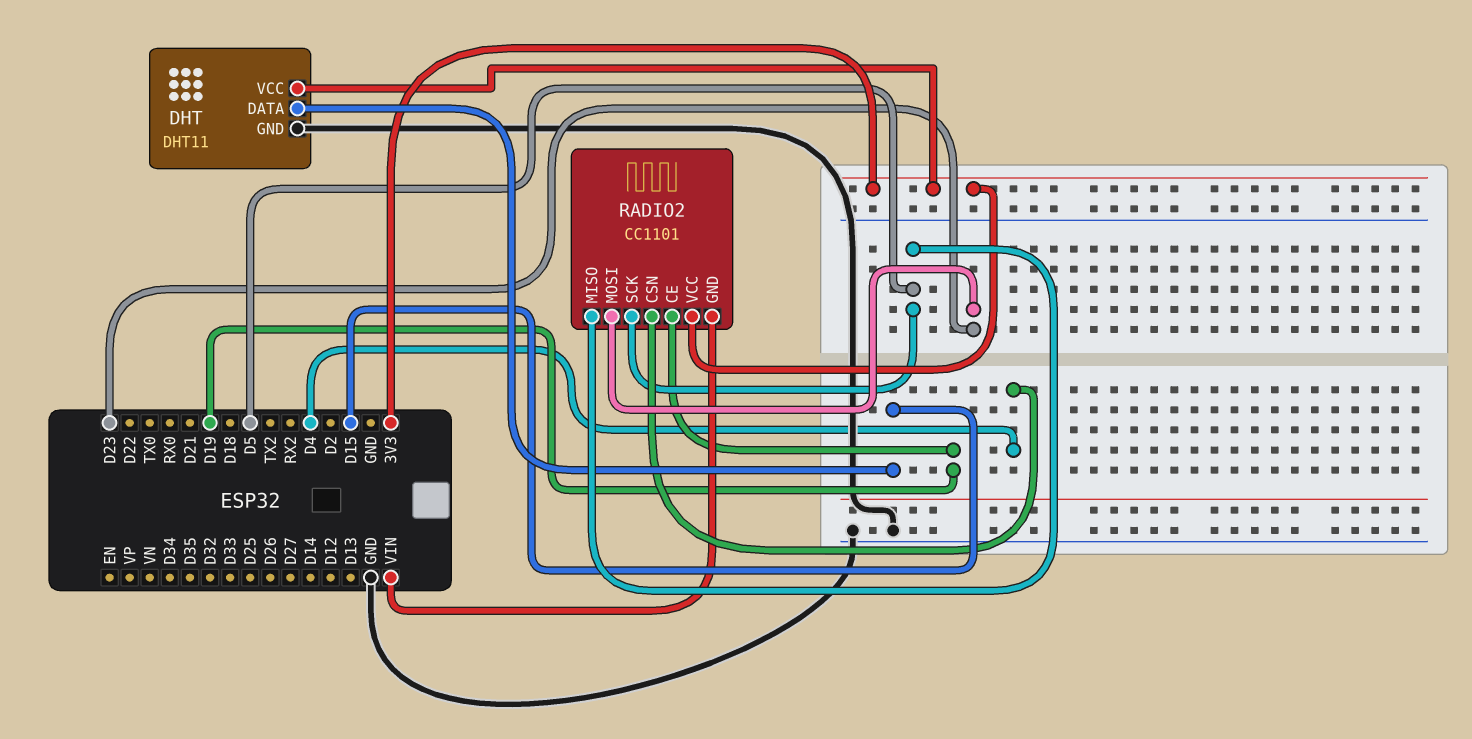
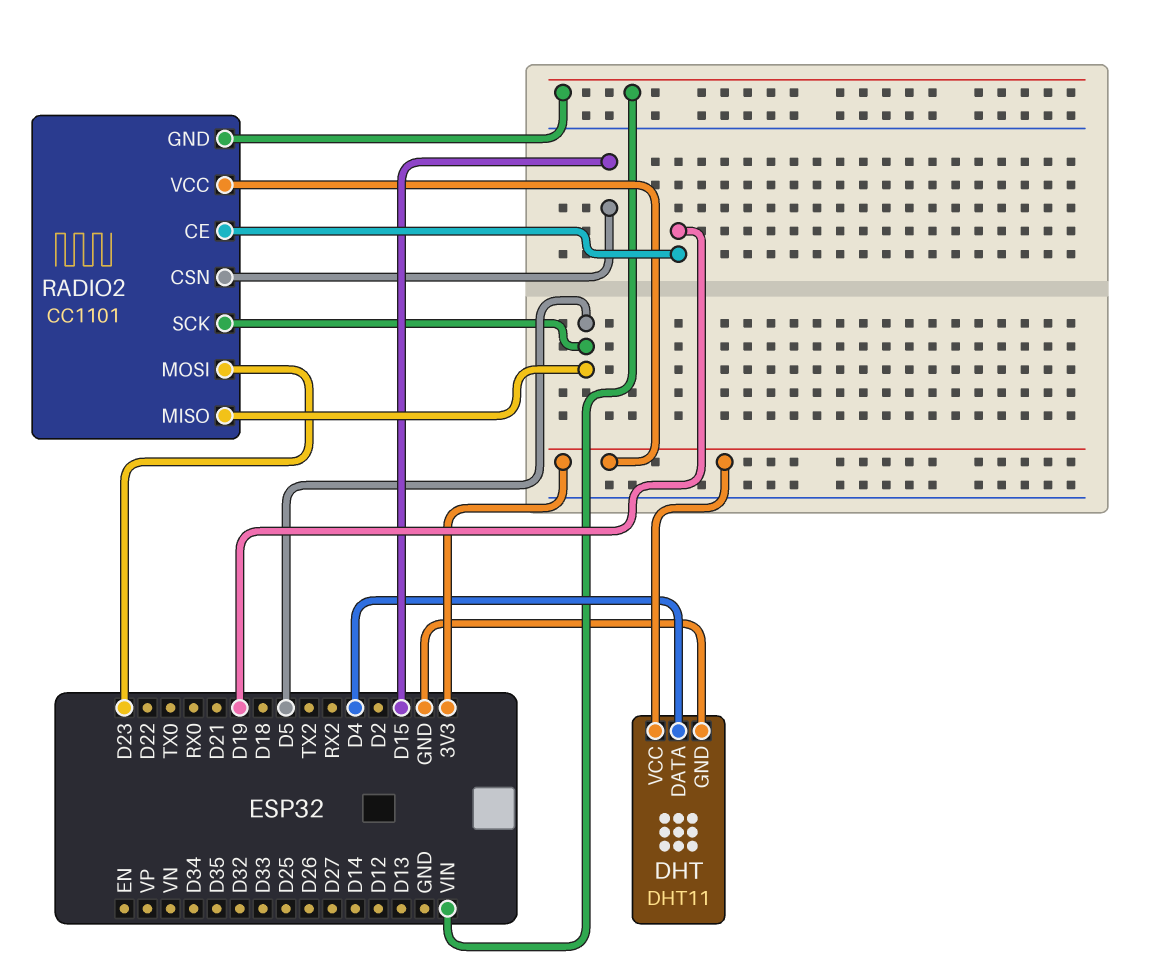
DHT pin DATA: D15 -> D4
RADIO2 pin CSN: D4 -> D15

